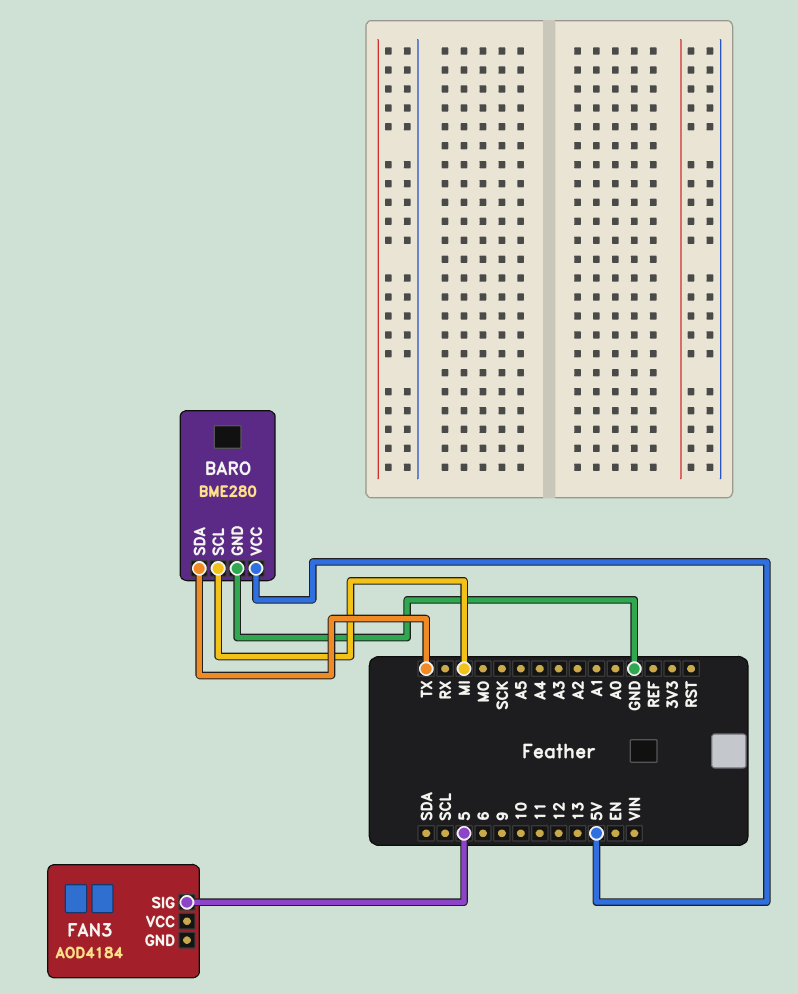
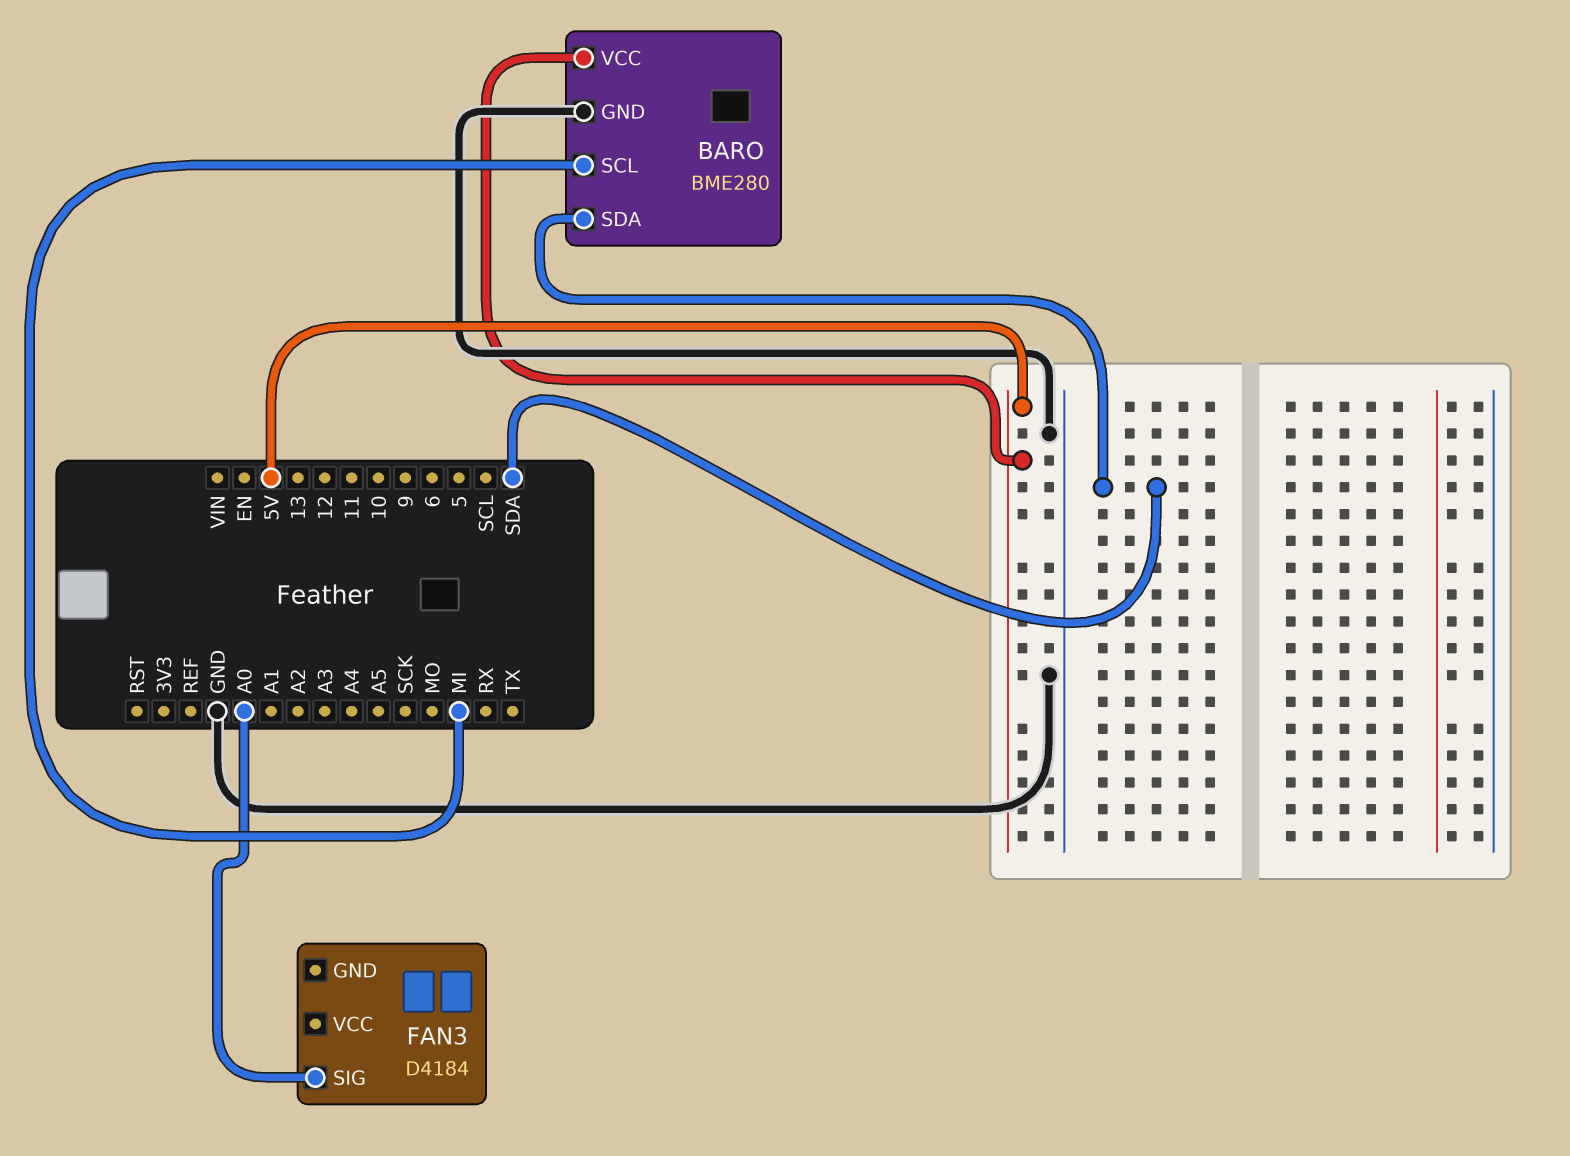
BARO pin SDA: TX -> SDA
FAN3: AOD4184 -> D4184
FAN3 pin SIG: 5 -> A0

